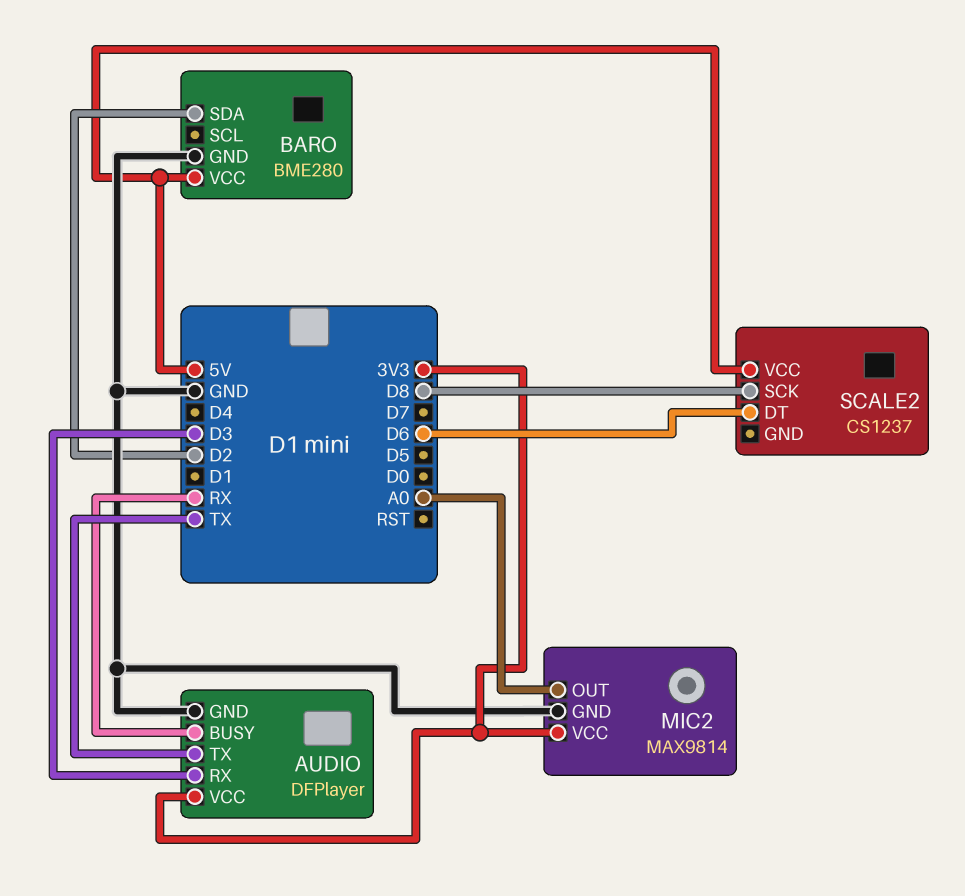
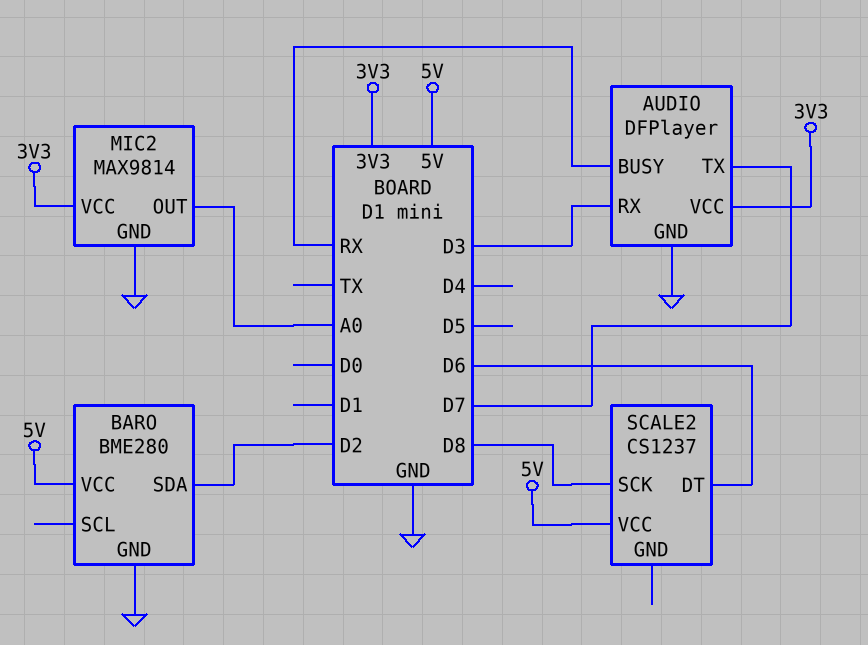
AUDIO pin TX: TX -> D7

